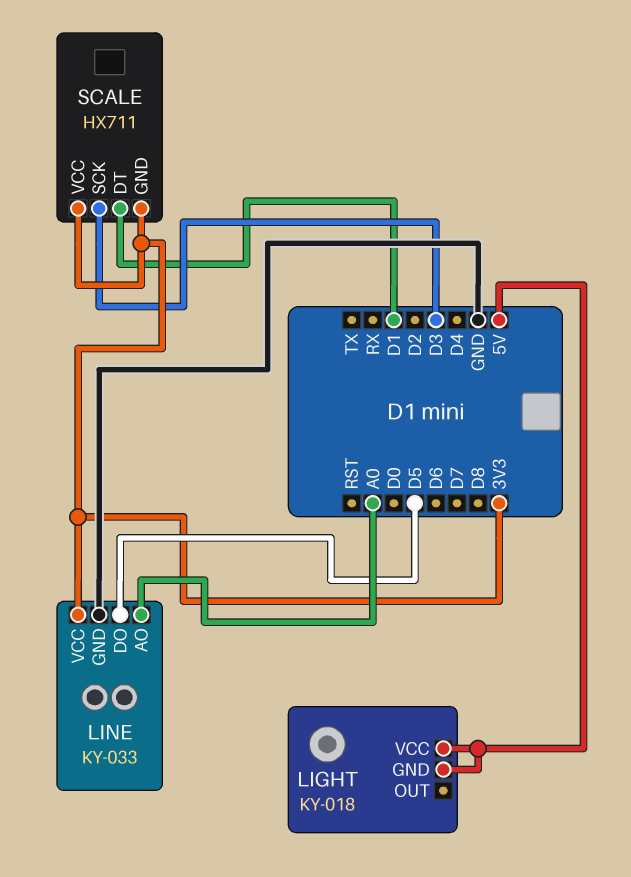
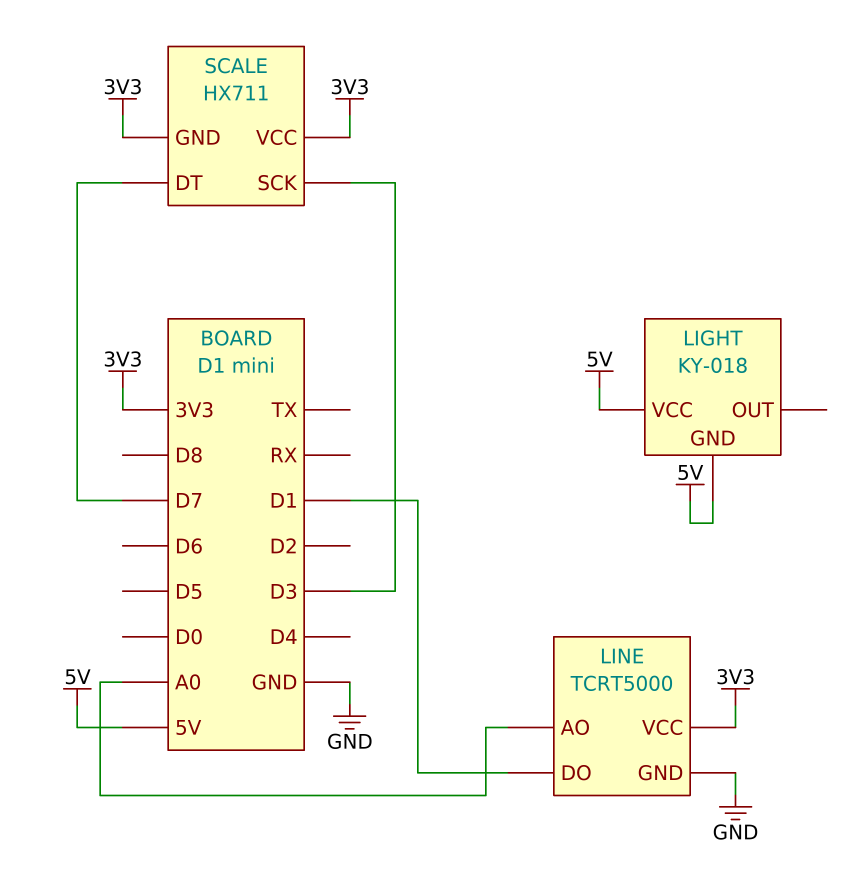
LINE: KY-033 -> TCRT5000
LINE pin DO: D5 -> D1
SCALE pin DT: D1 -> D7

